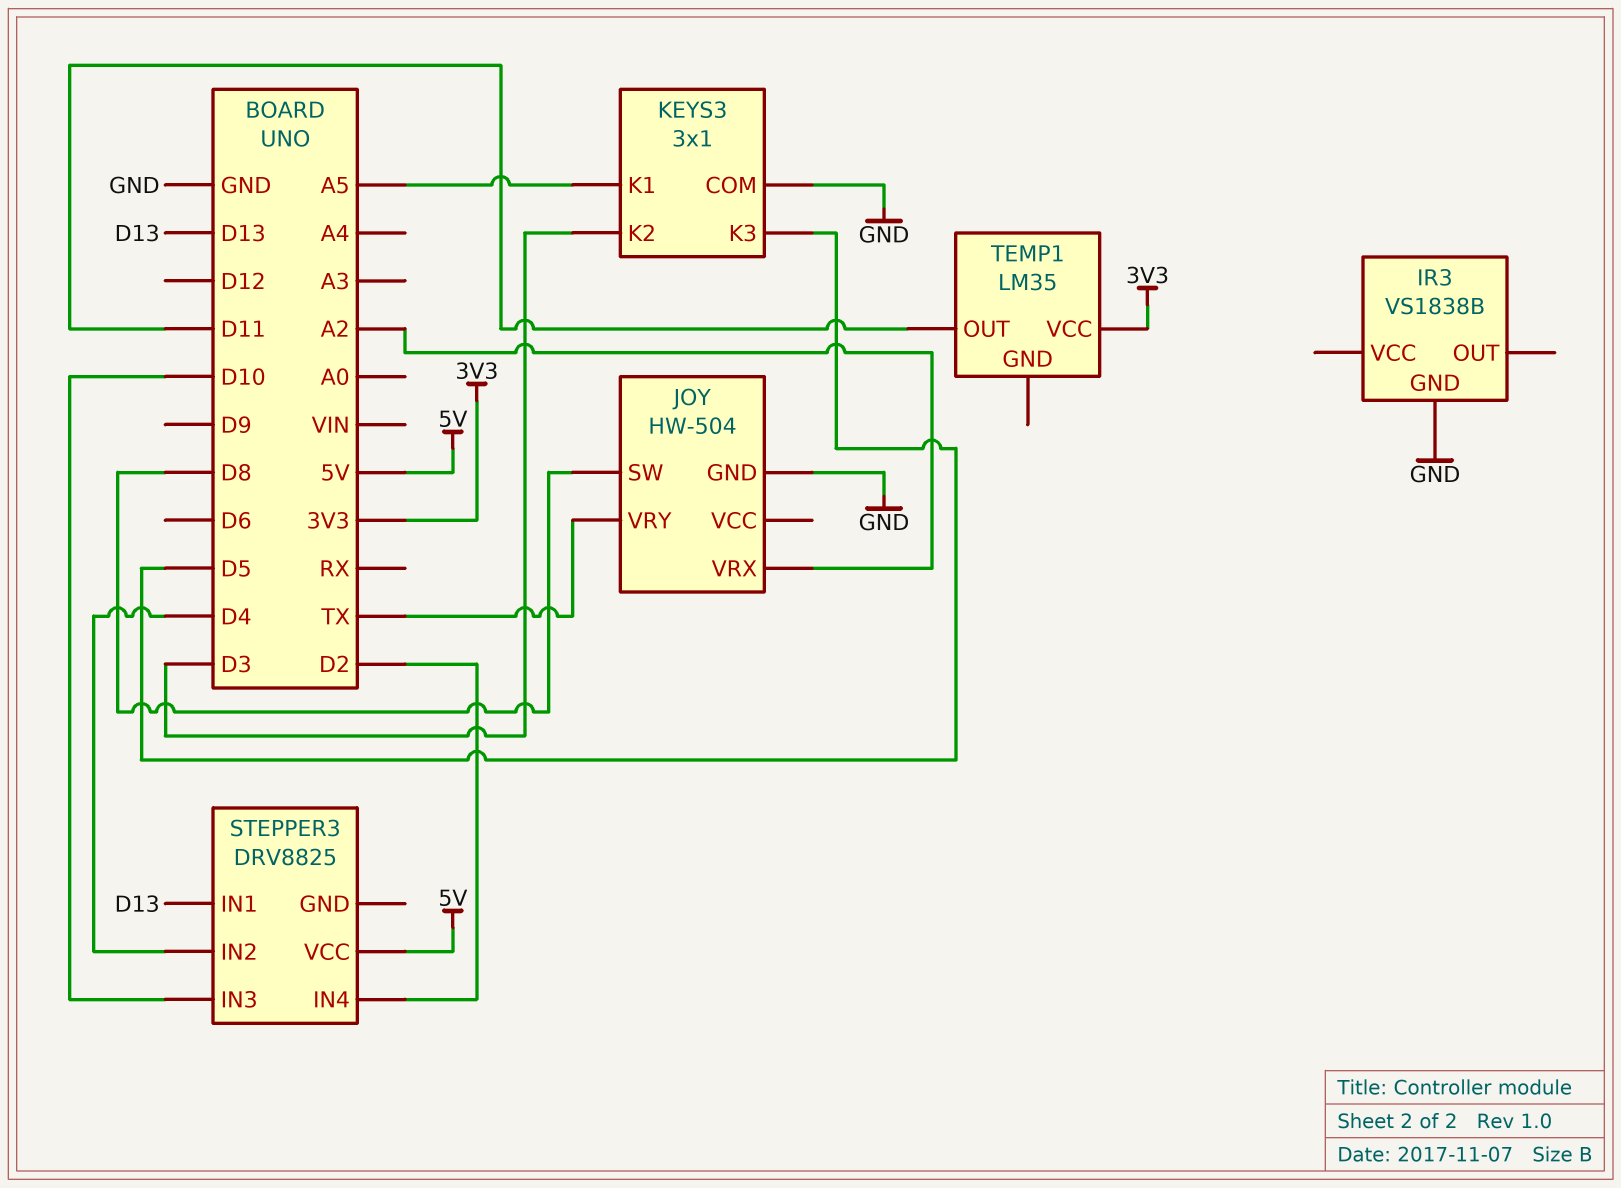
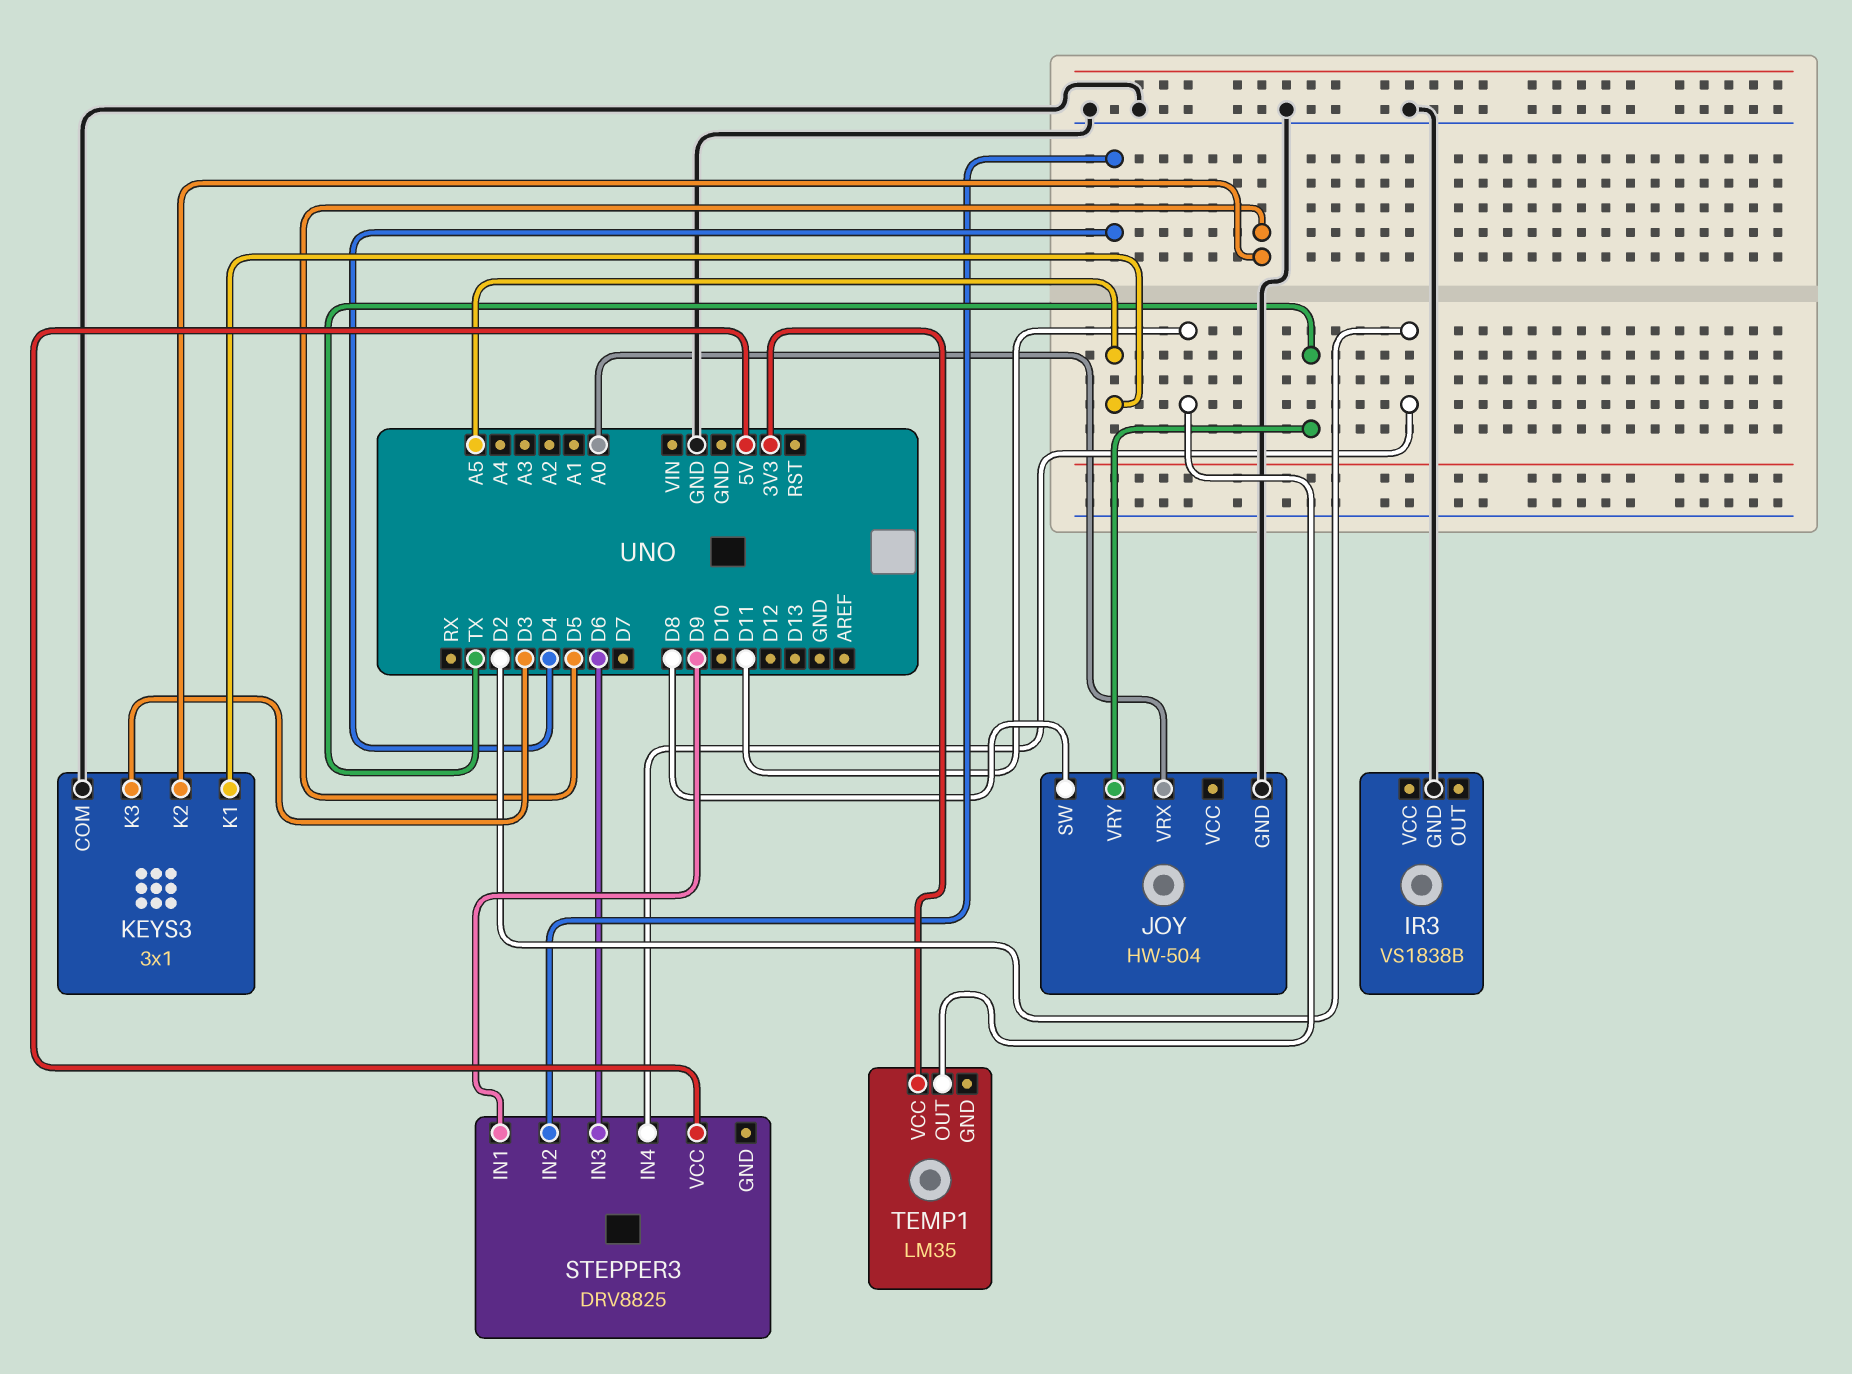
JOY pin VRX: A2 -> A0
KEYS3 pin K2: D3 -> D5
KEYS3 pin K3: D5 -> D3
STEPPER3 pin IN1: D13 -> D9
STEPPER3 pin IN3: D10 -> D6

